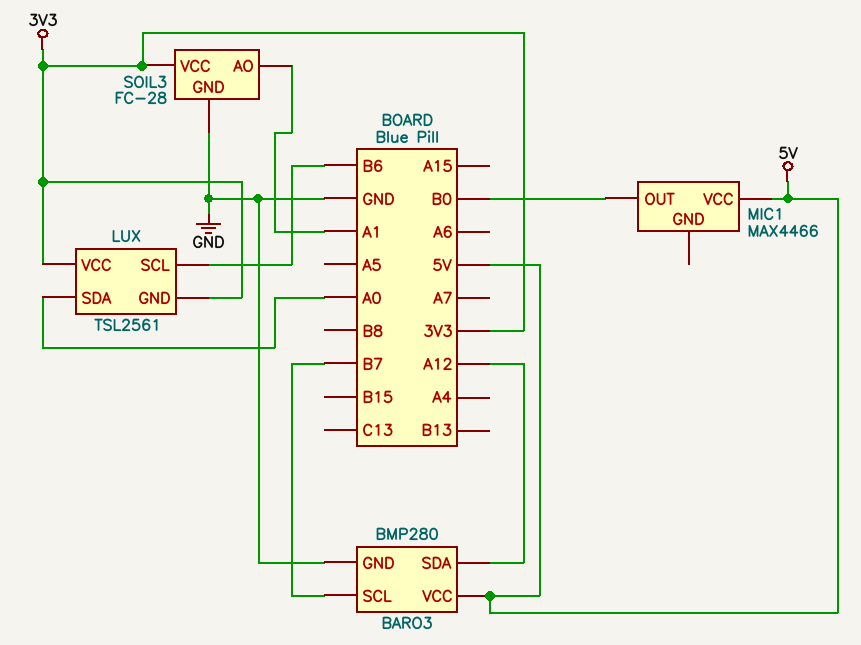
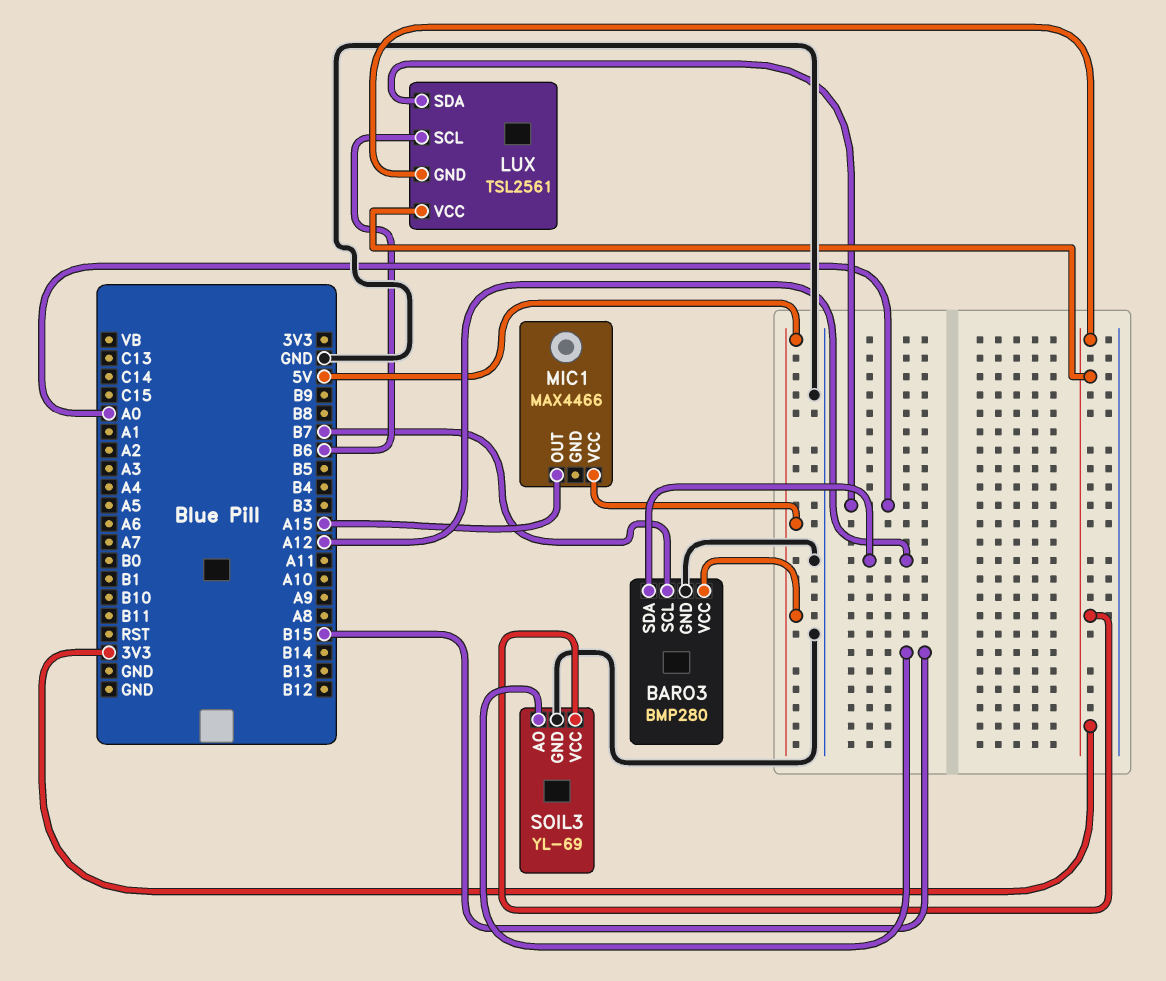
MIC1 pin OUT: B0 -> A15
SOIL3: FC-28 -> YL-69
SOIL3 pin AO: A1 -> B15

